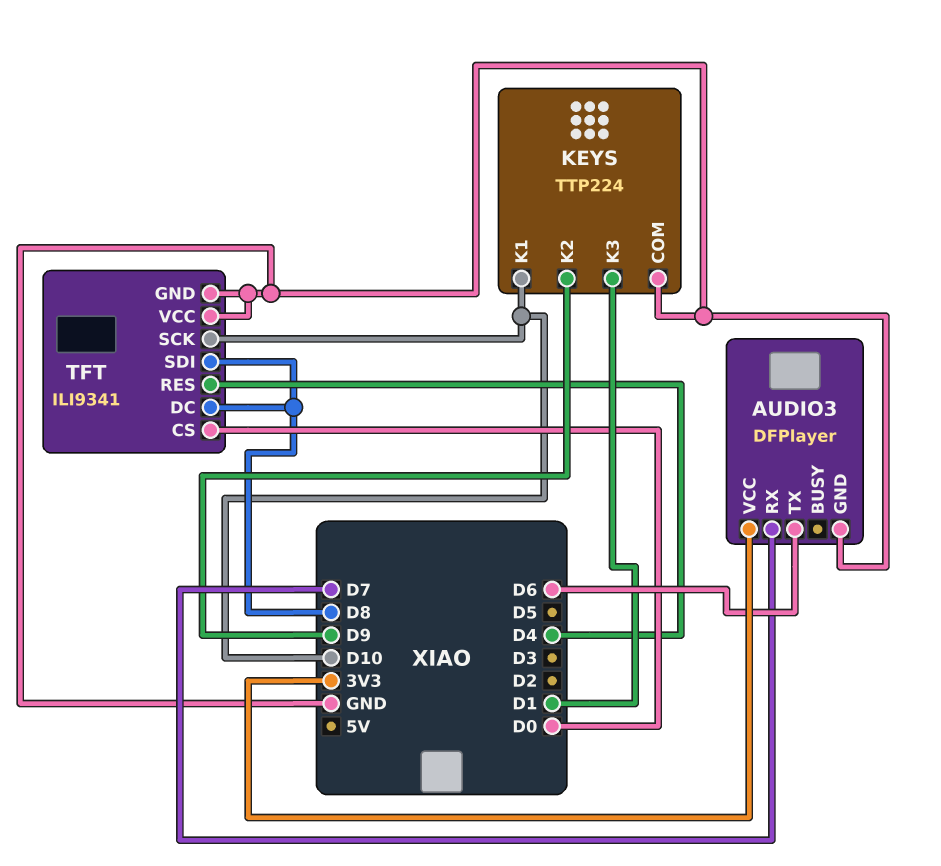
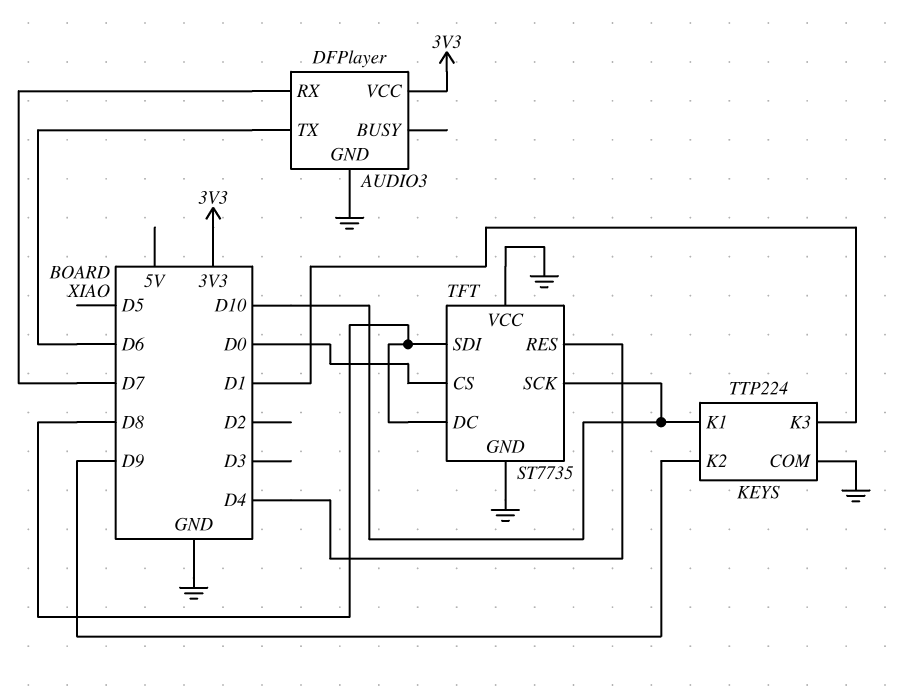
TFT: ILI9341 -> ST7735

